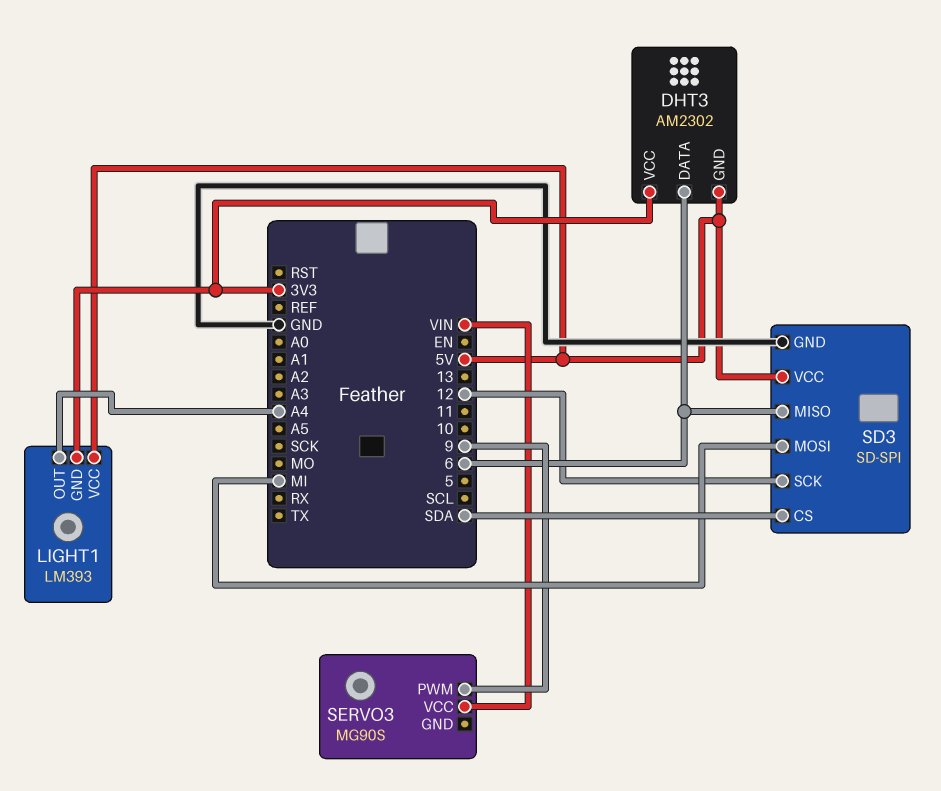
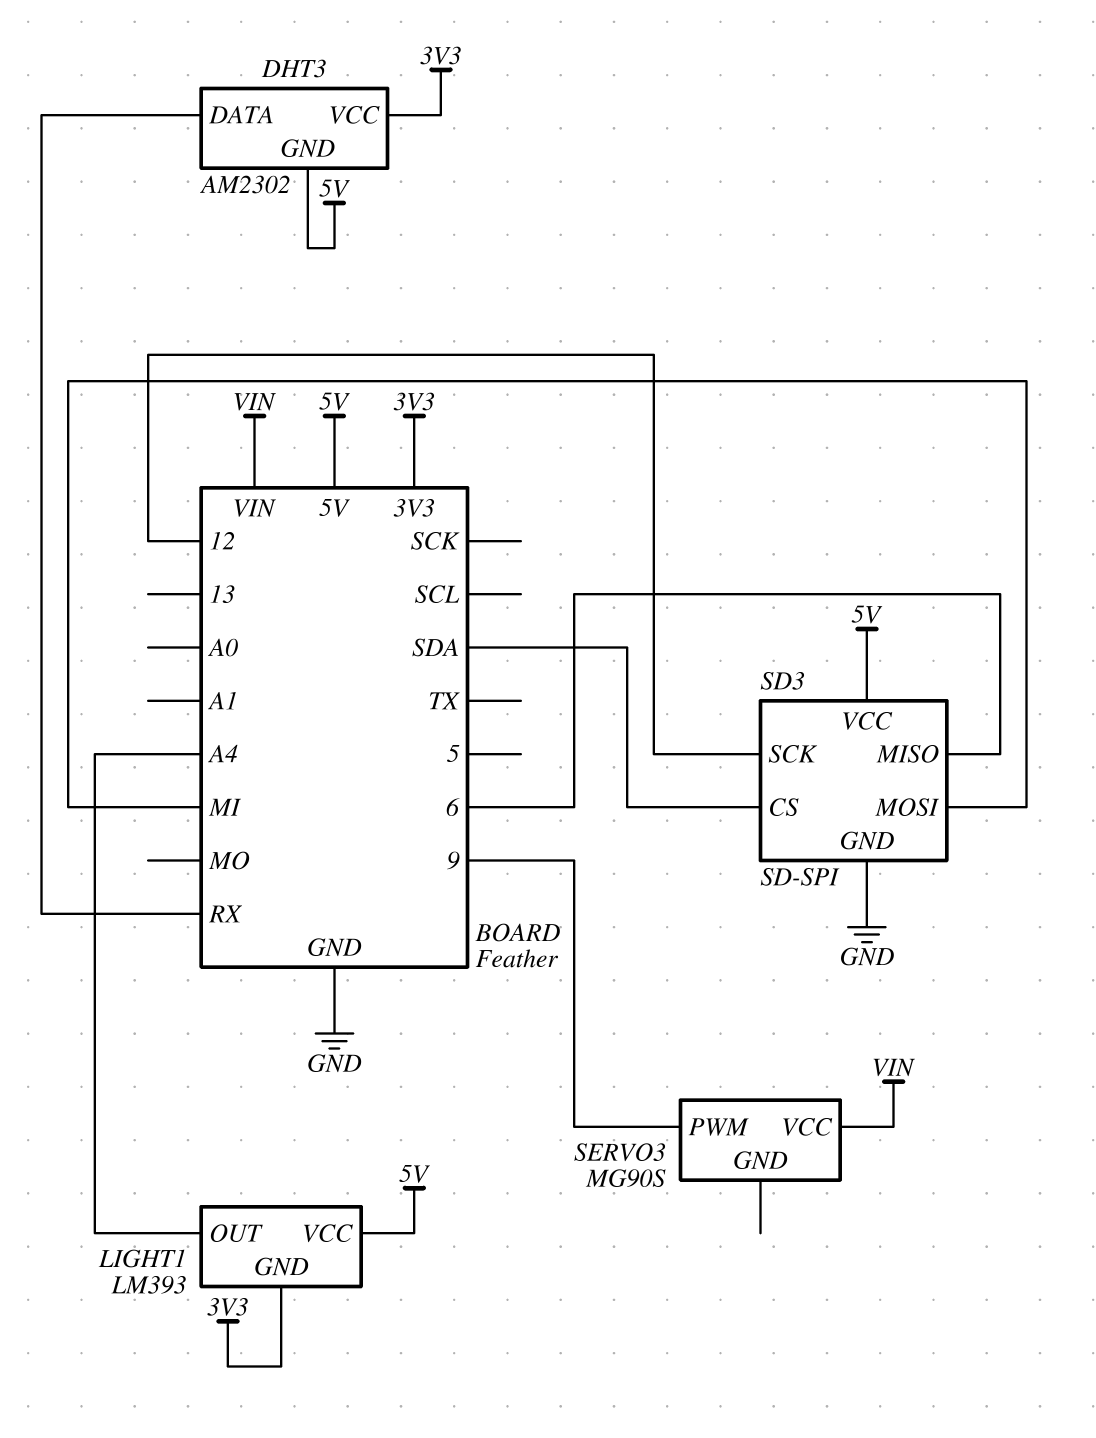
DHT3 pin DATA: 6 -> RX

